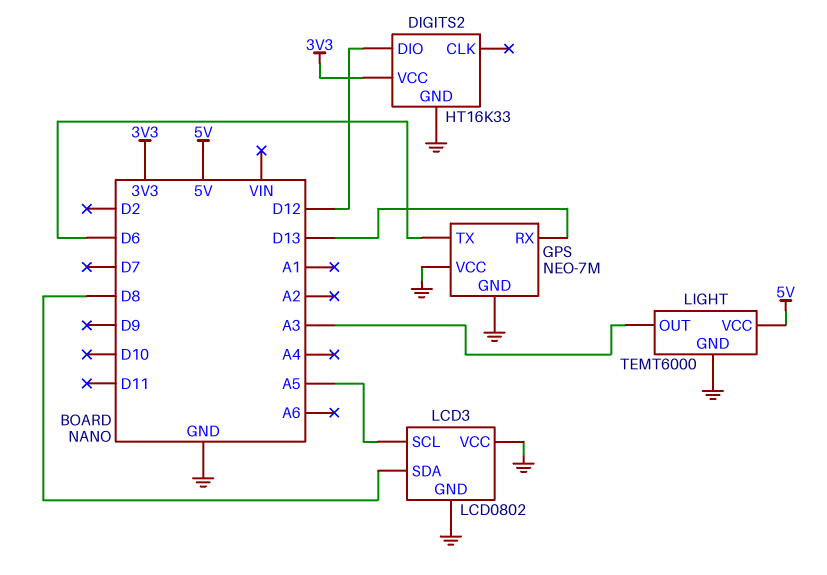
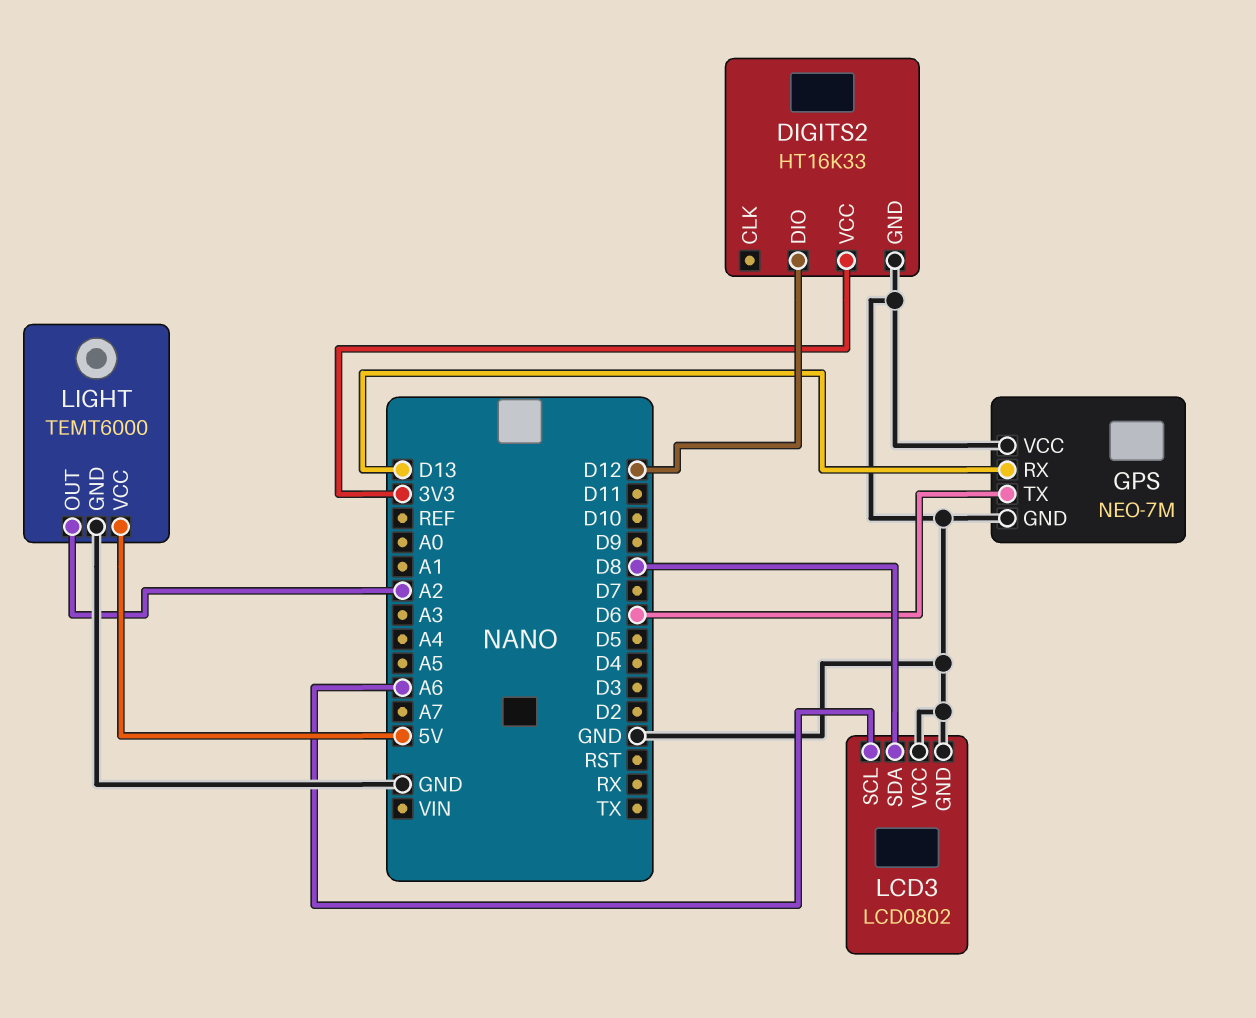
LCD3 pin SCL: A5 -> A6
LIGHT pin OUT: A3 -> A2

